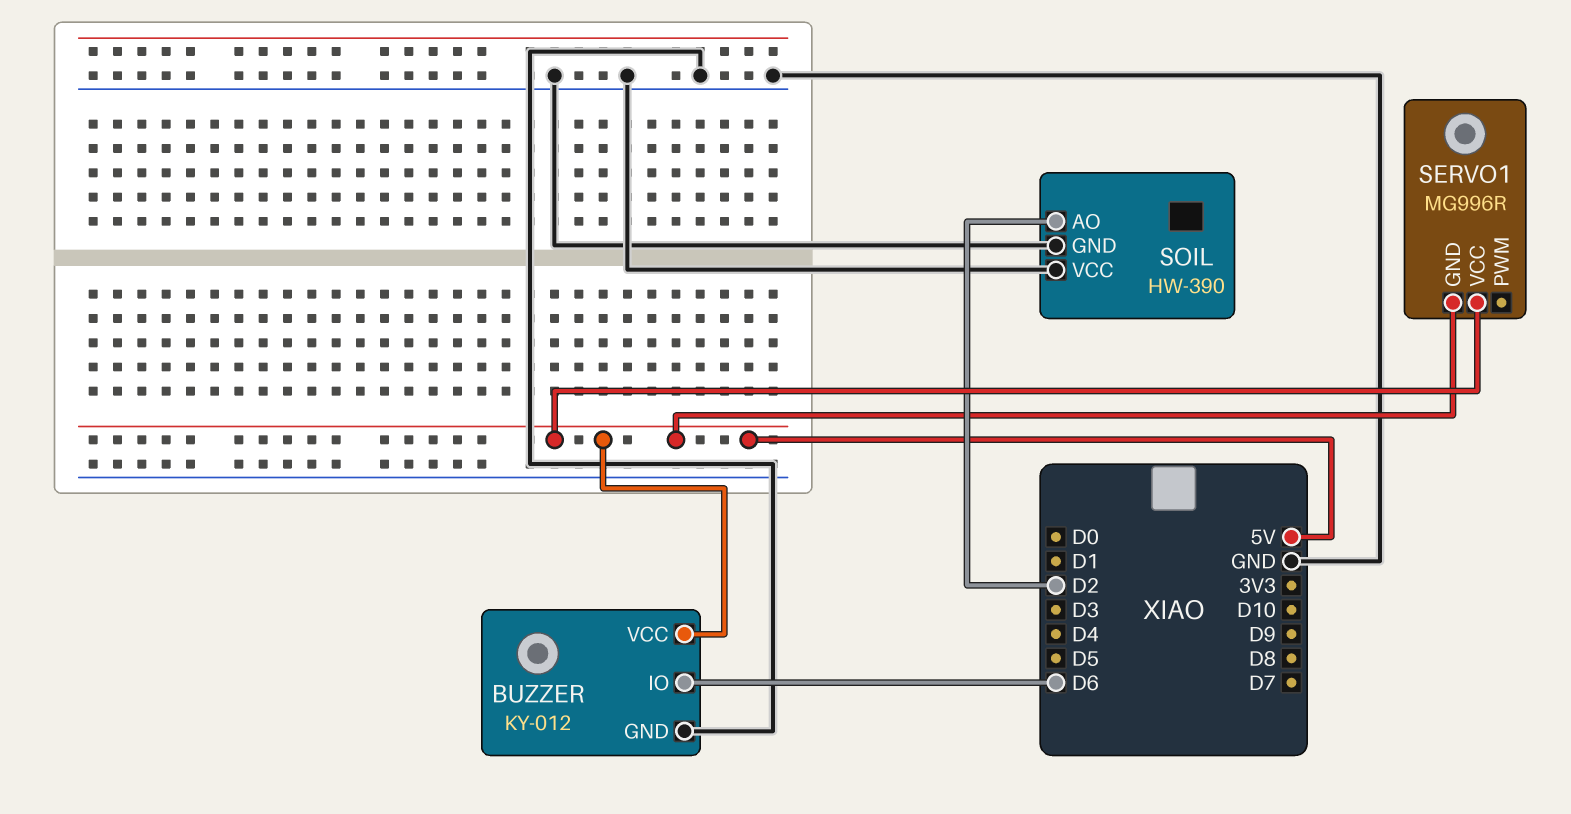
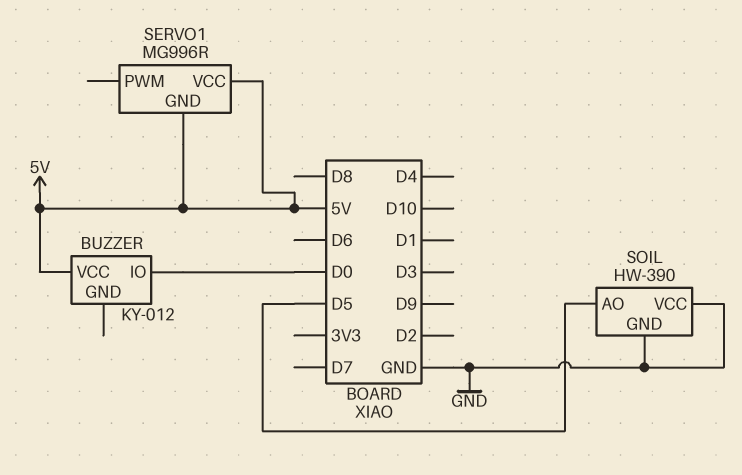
BUZZER pin GND: GND -> none
BUZZER pin IO: D6 -> D0
SOIL pin AO: D2 -> D5

